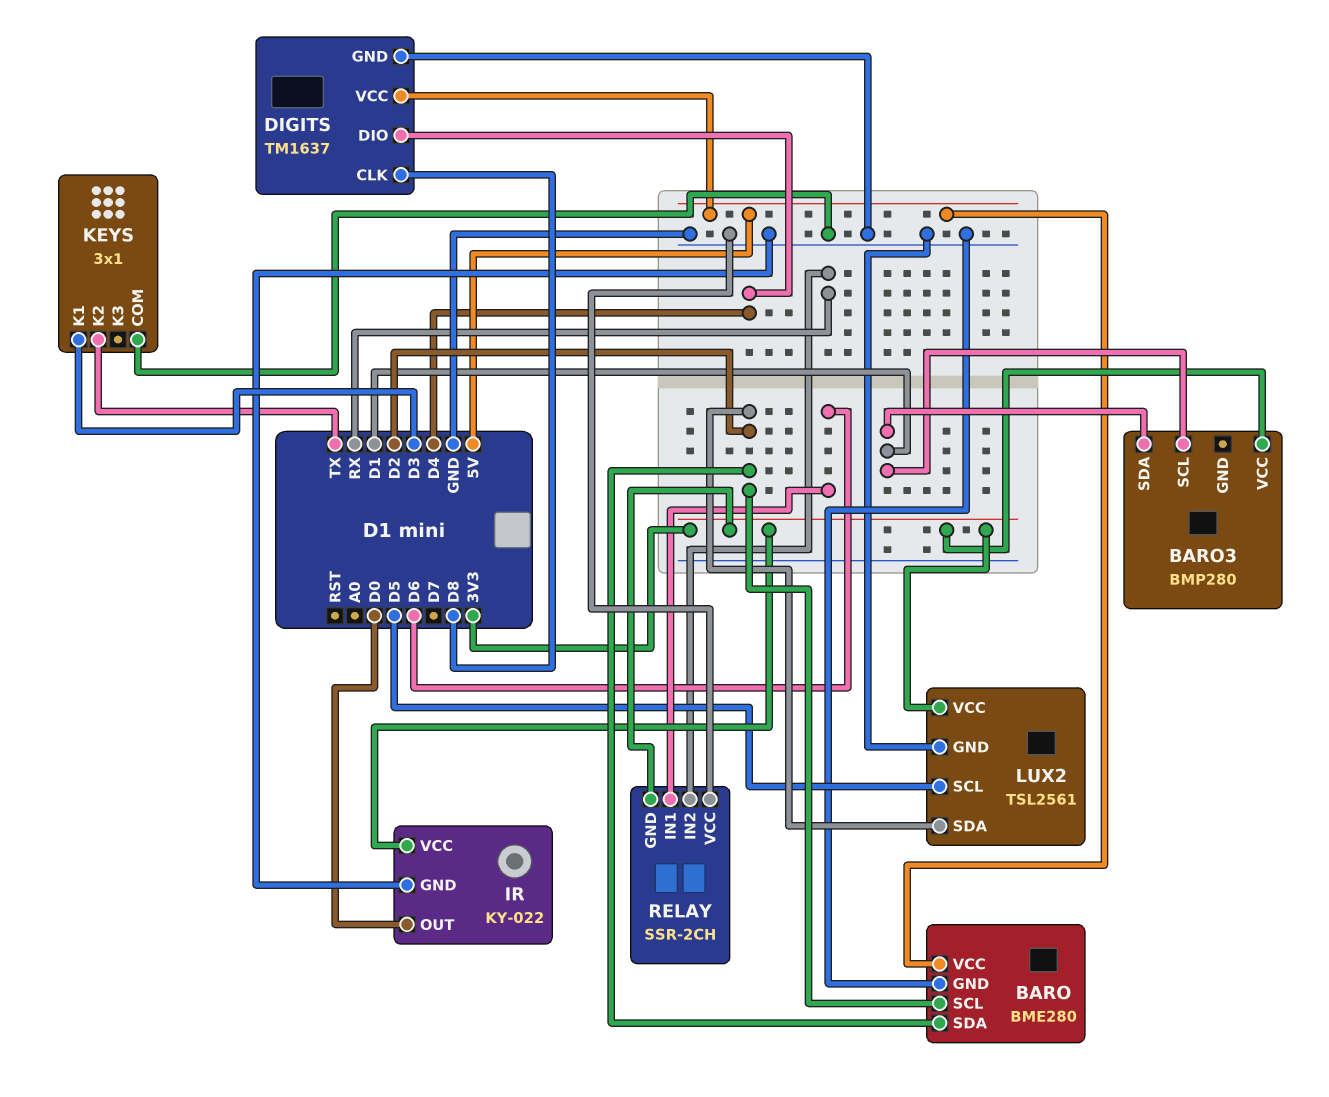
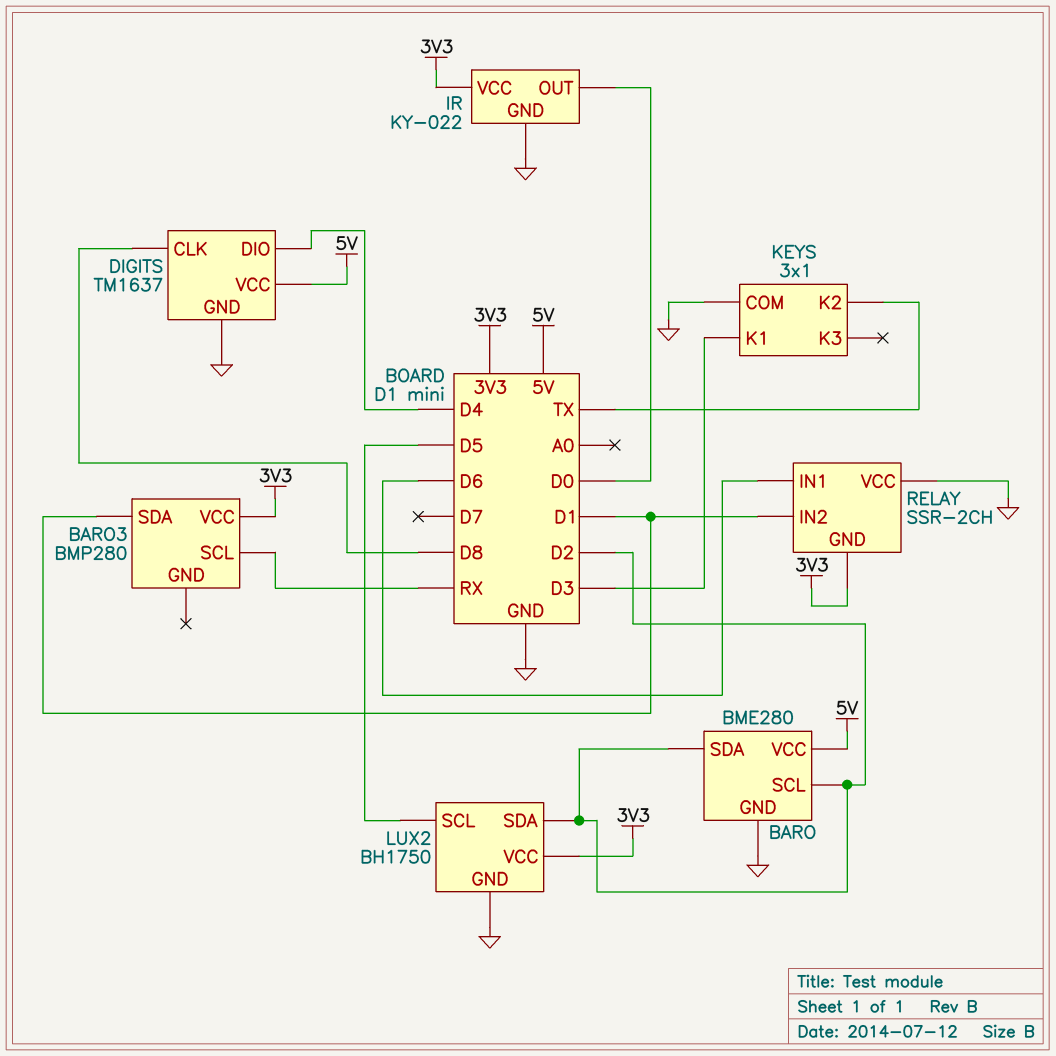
BARO3 pin SCL: D1 -> RX
LUX2: TSL2561 -> BH1750
RELAY pin IN2: RX -> D1

